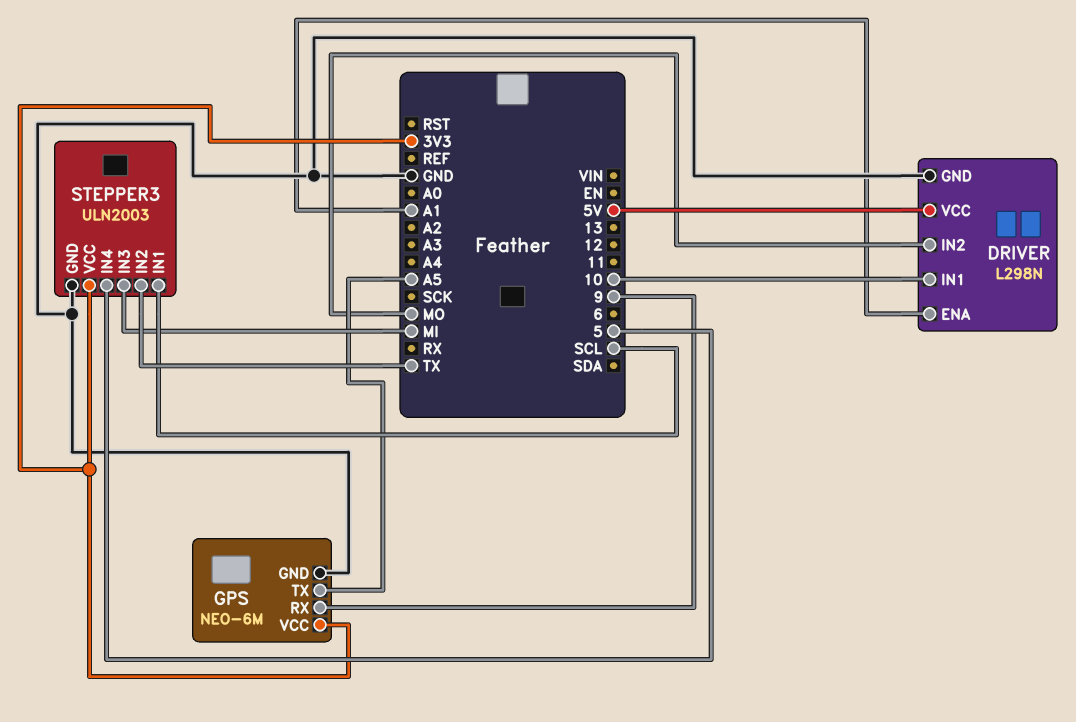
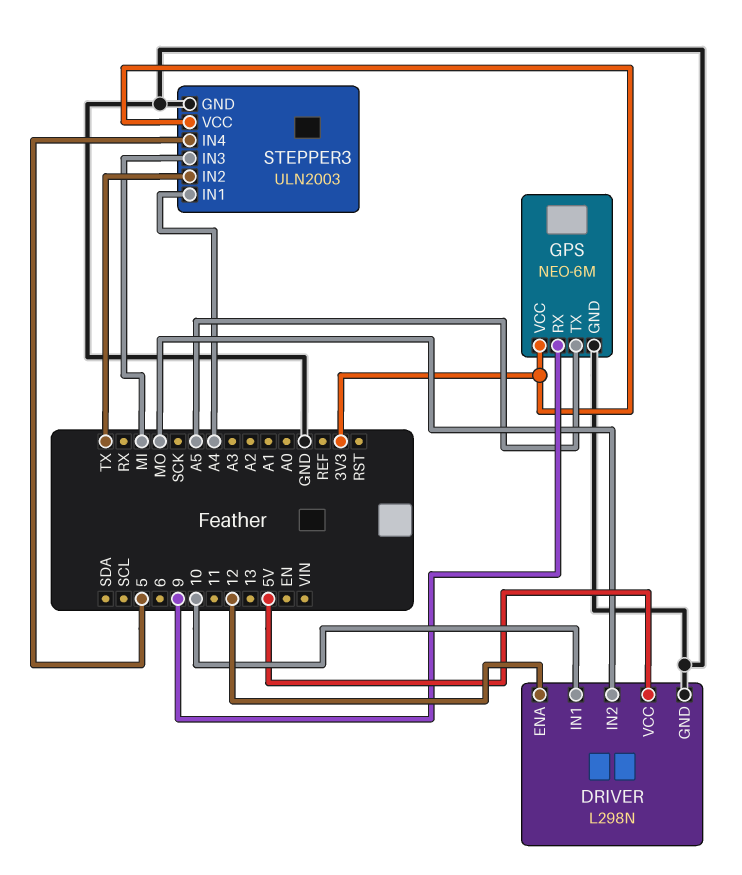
DRIVER pin ENA: A1 -> 12
STEPPER3 pin IN1: SCL -> A4

